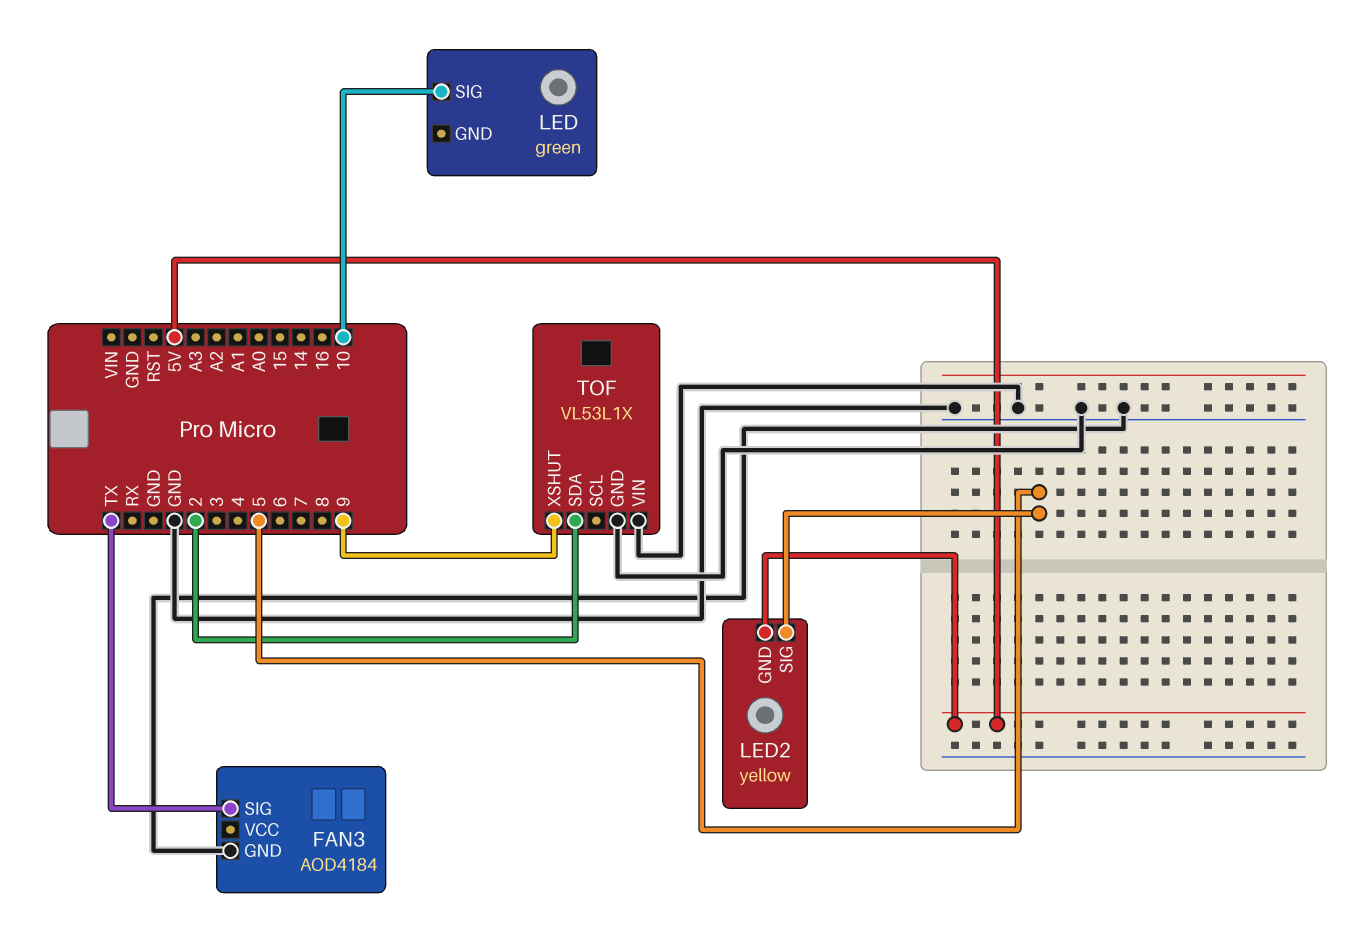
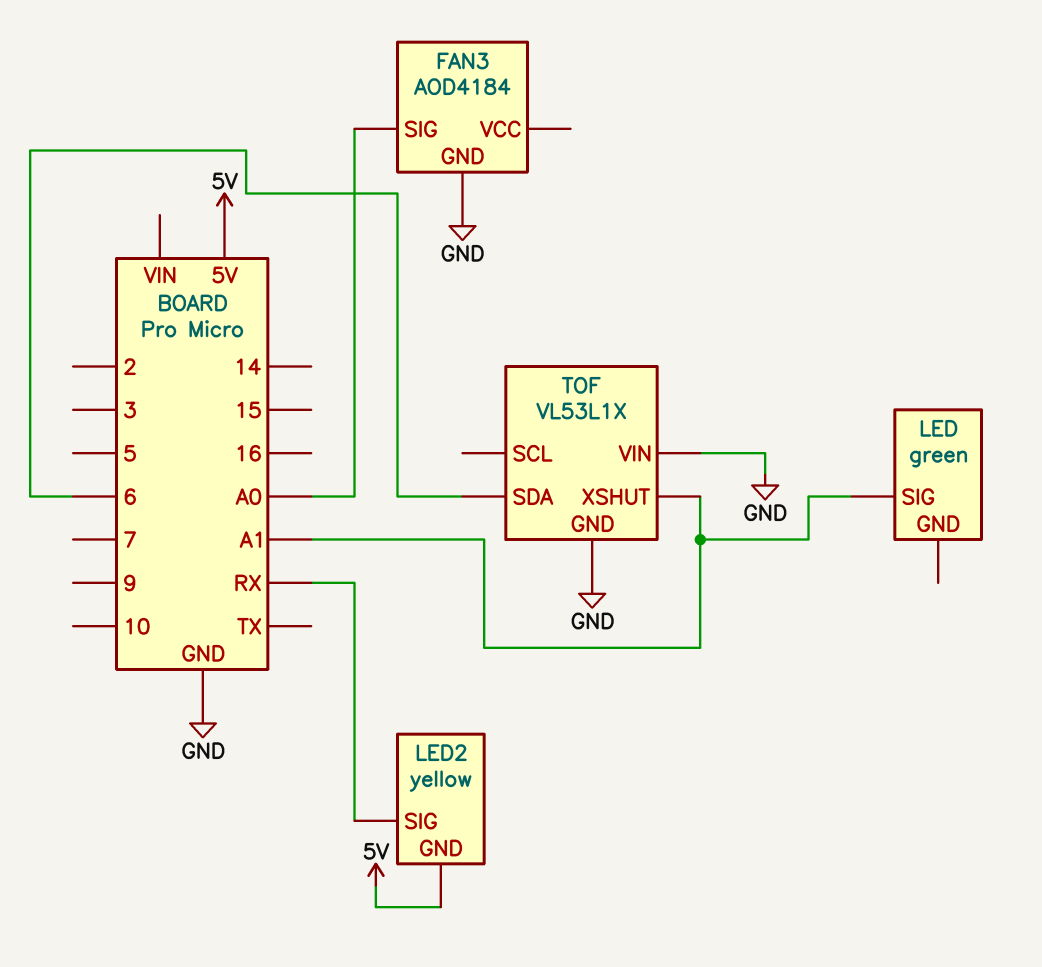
FAN3 pin SIG: TX -> A0
LED pin SIG: 10 -> A1
LED2 pin SIG: 5 -> RX
TOF pin SDA: 2 -> 6
TOF pin XSHUT: 9 -> A1

